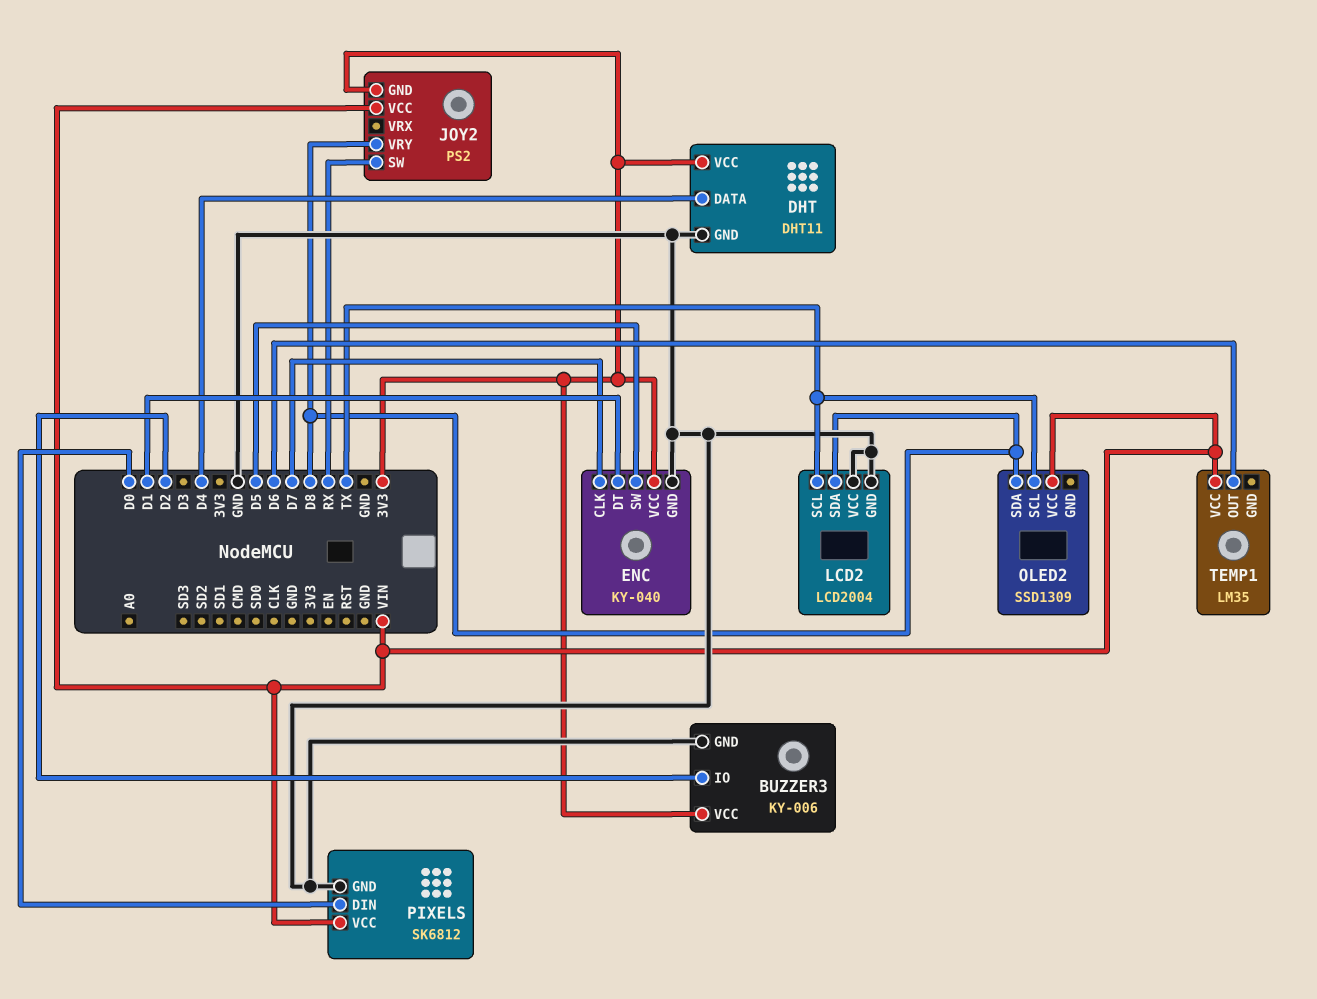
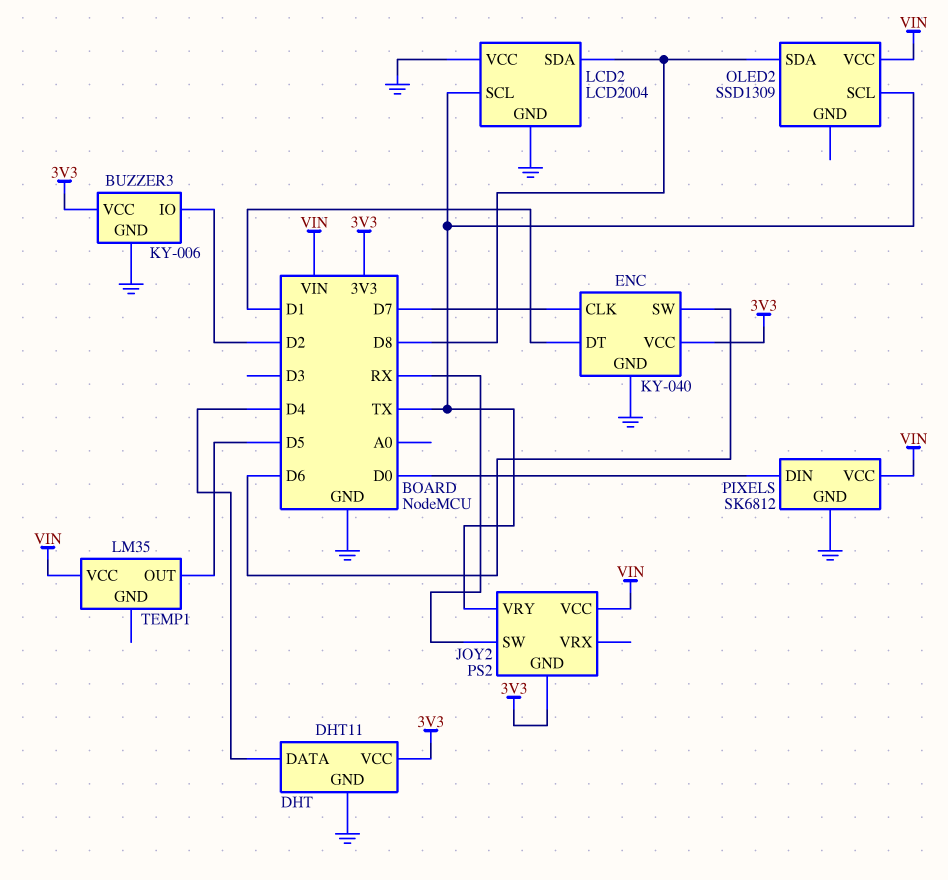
ENC pin SW: D5 -> D6
JOY2 pin VRY: D8 -> TX
TEMP1 pin OUT: D6 -> D5

